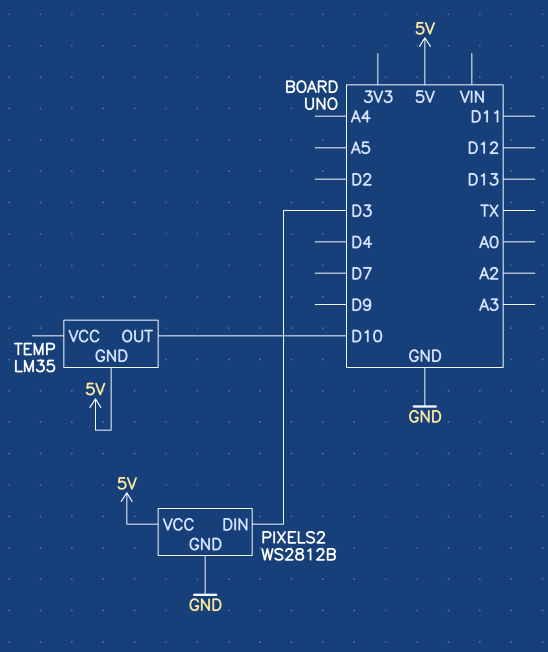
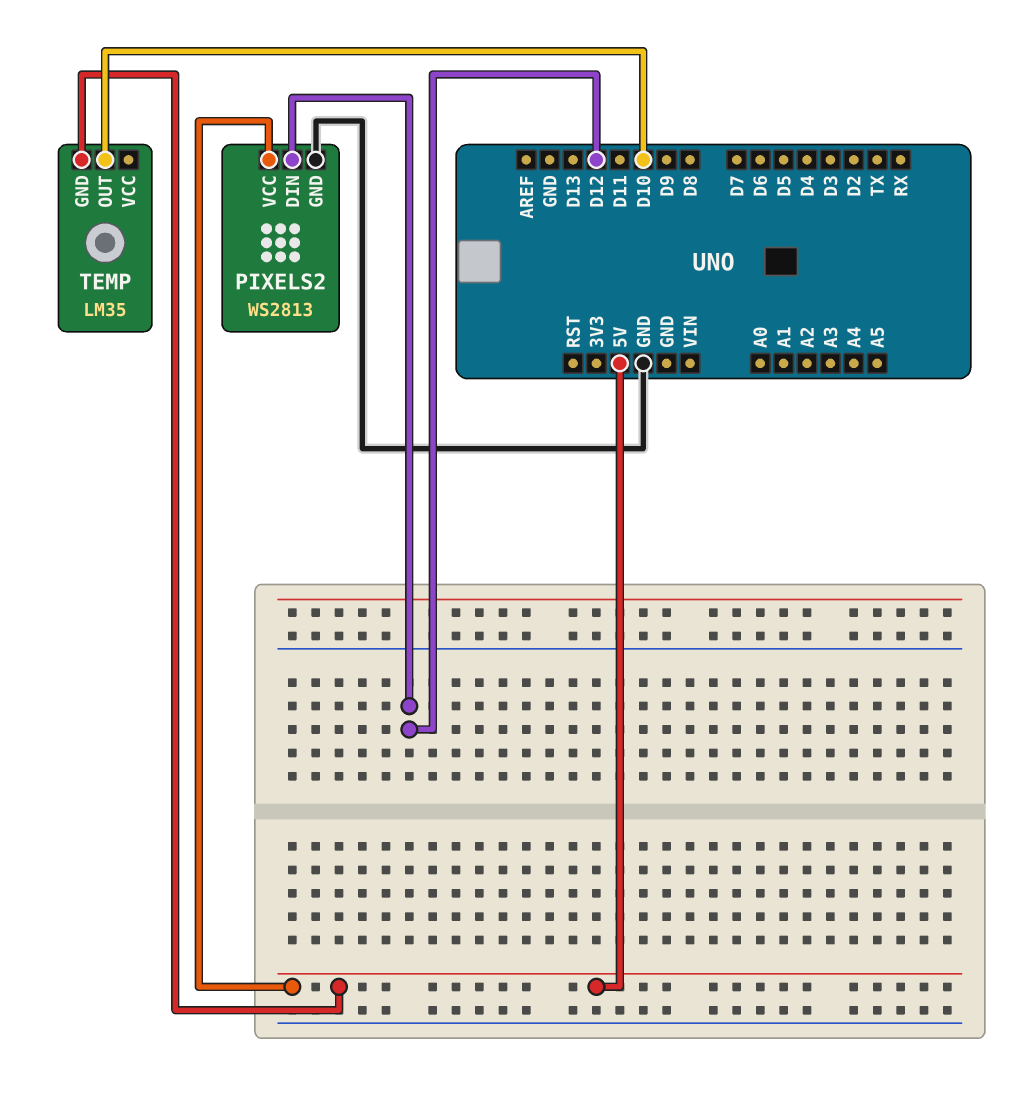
PIXELS2: WS2812B -> WS2813
PIXELS2 pin DIN: D3 -> D12

